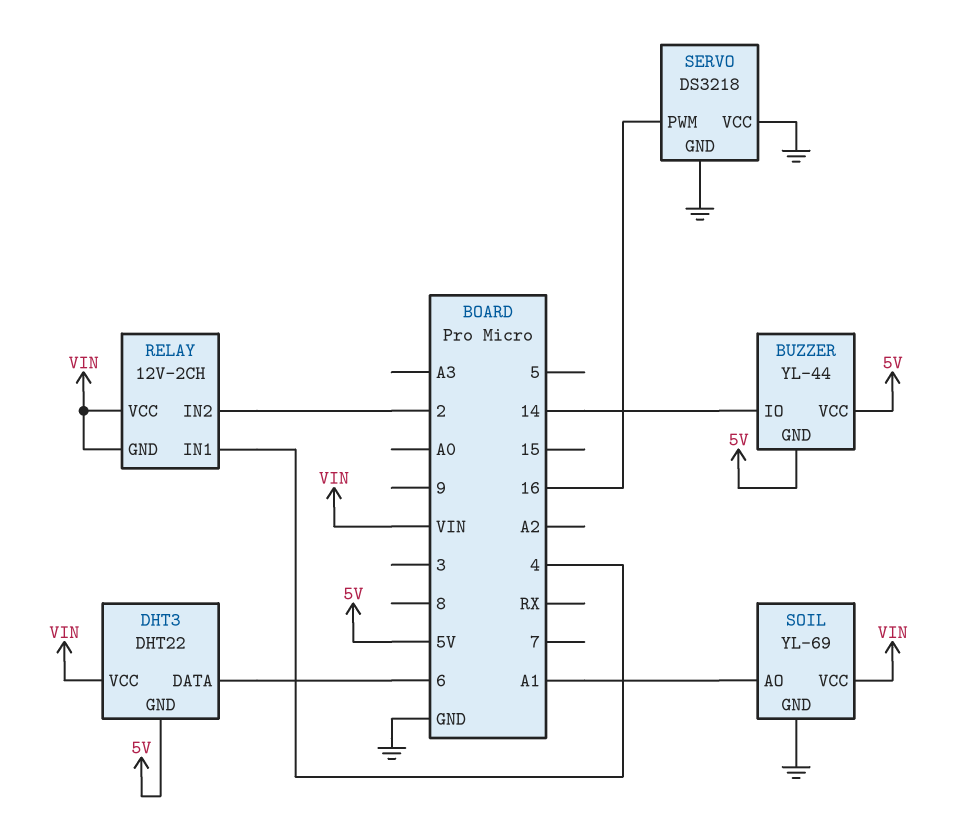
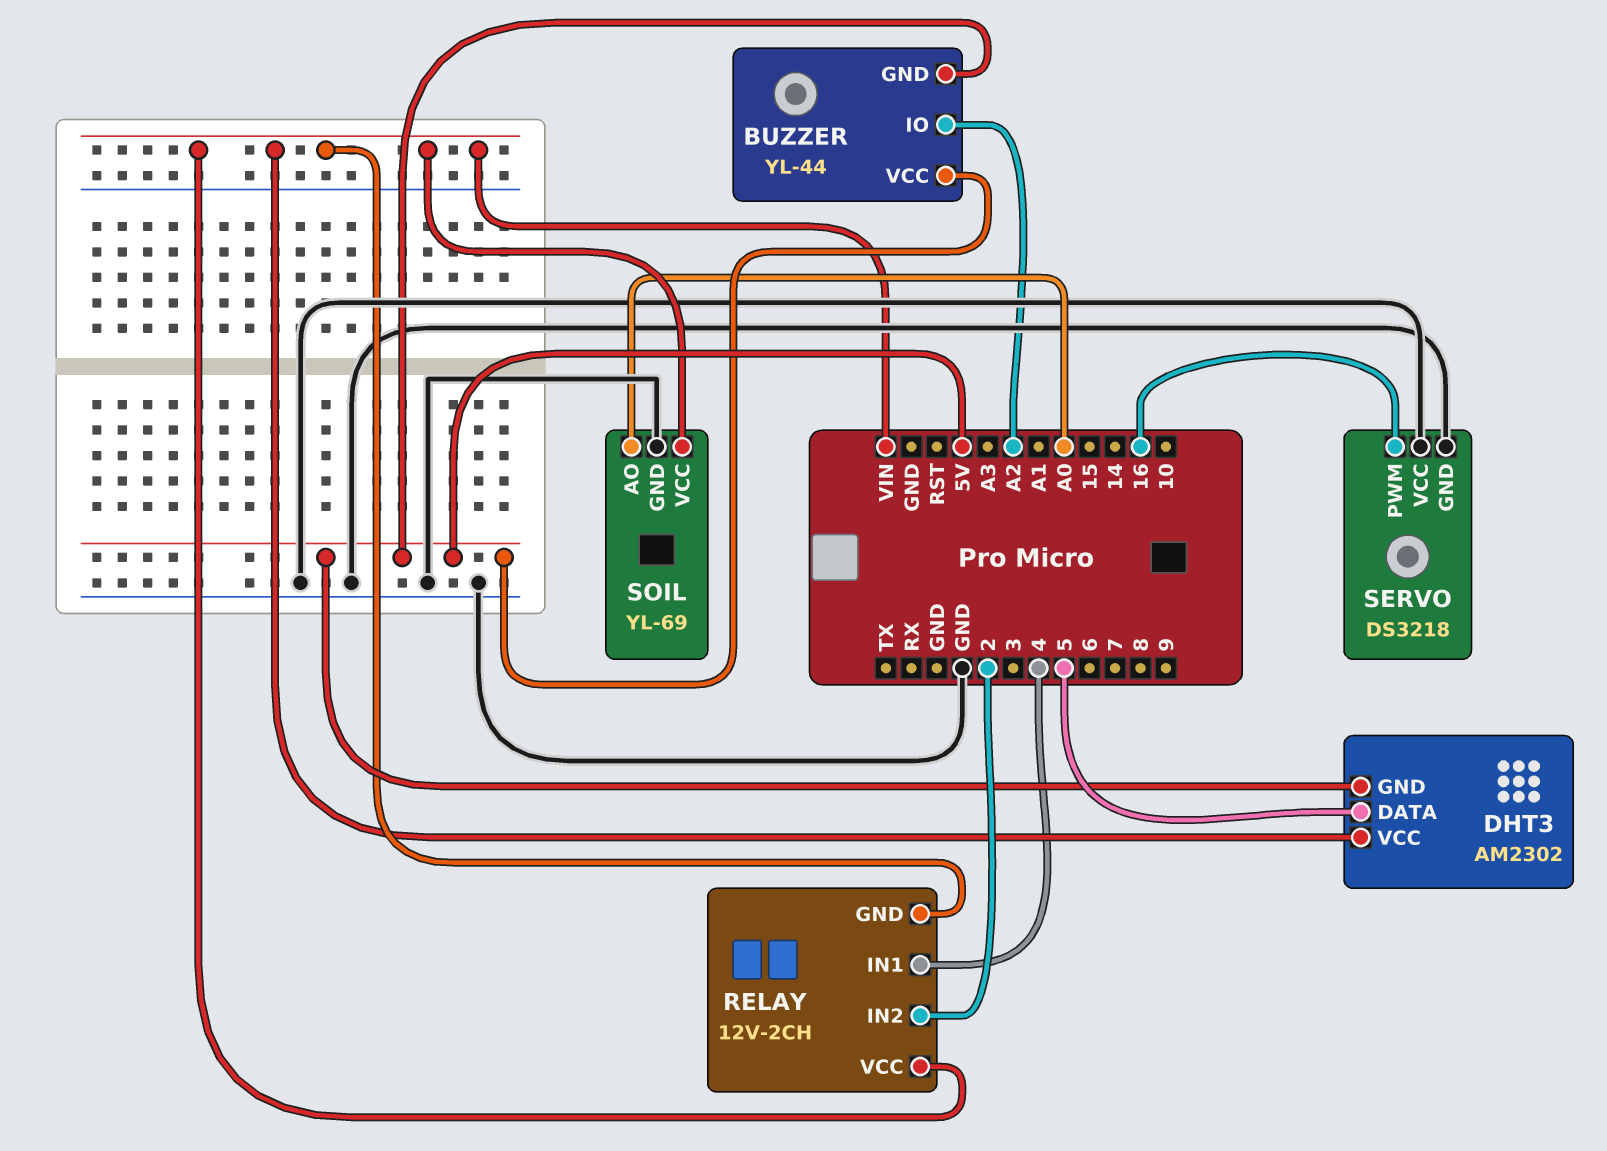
BUZZER pin IO: 14 -> A2
DHT3: DHT22 -> AM2302
DHT3 pin DATA: 6 -> 5
SOIL pin AO: A1 -> A0

